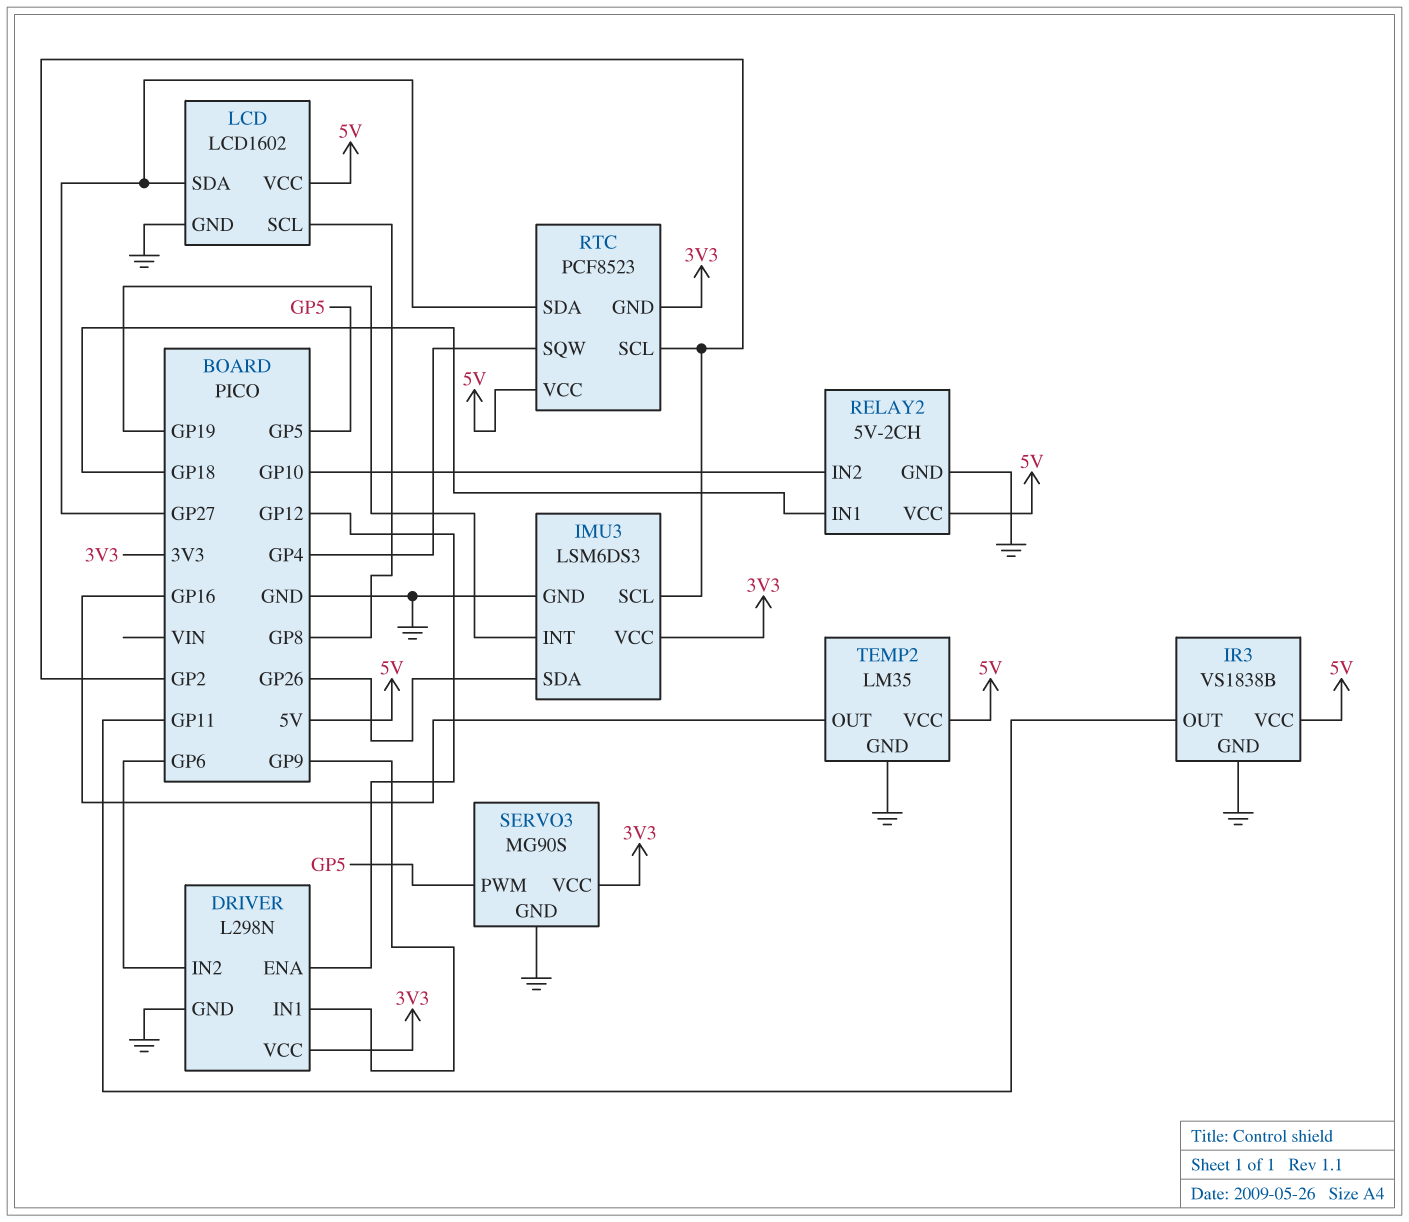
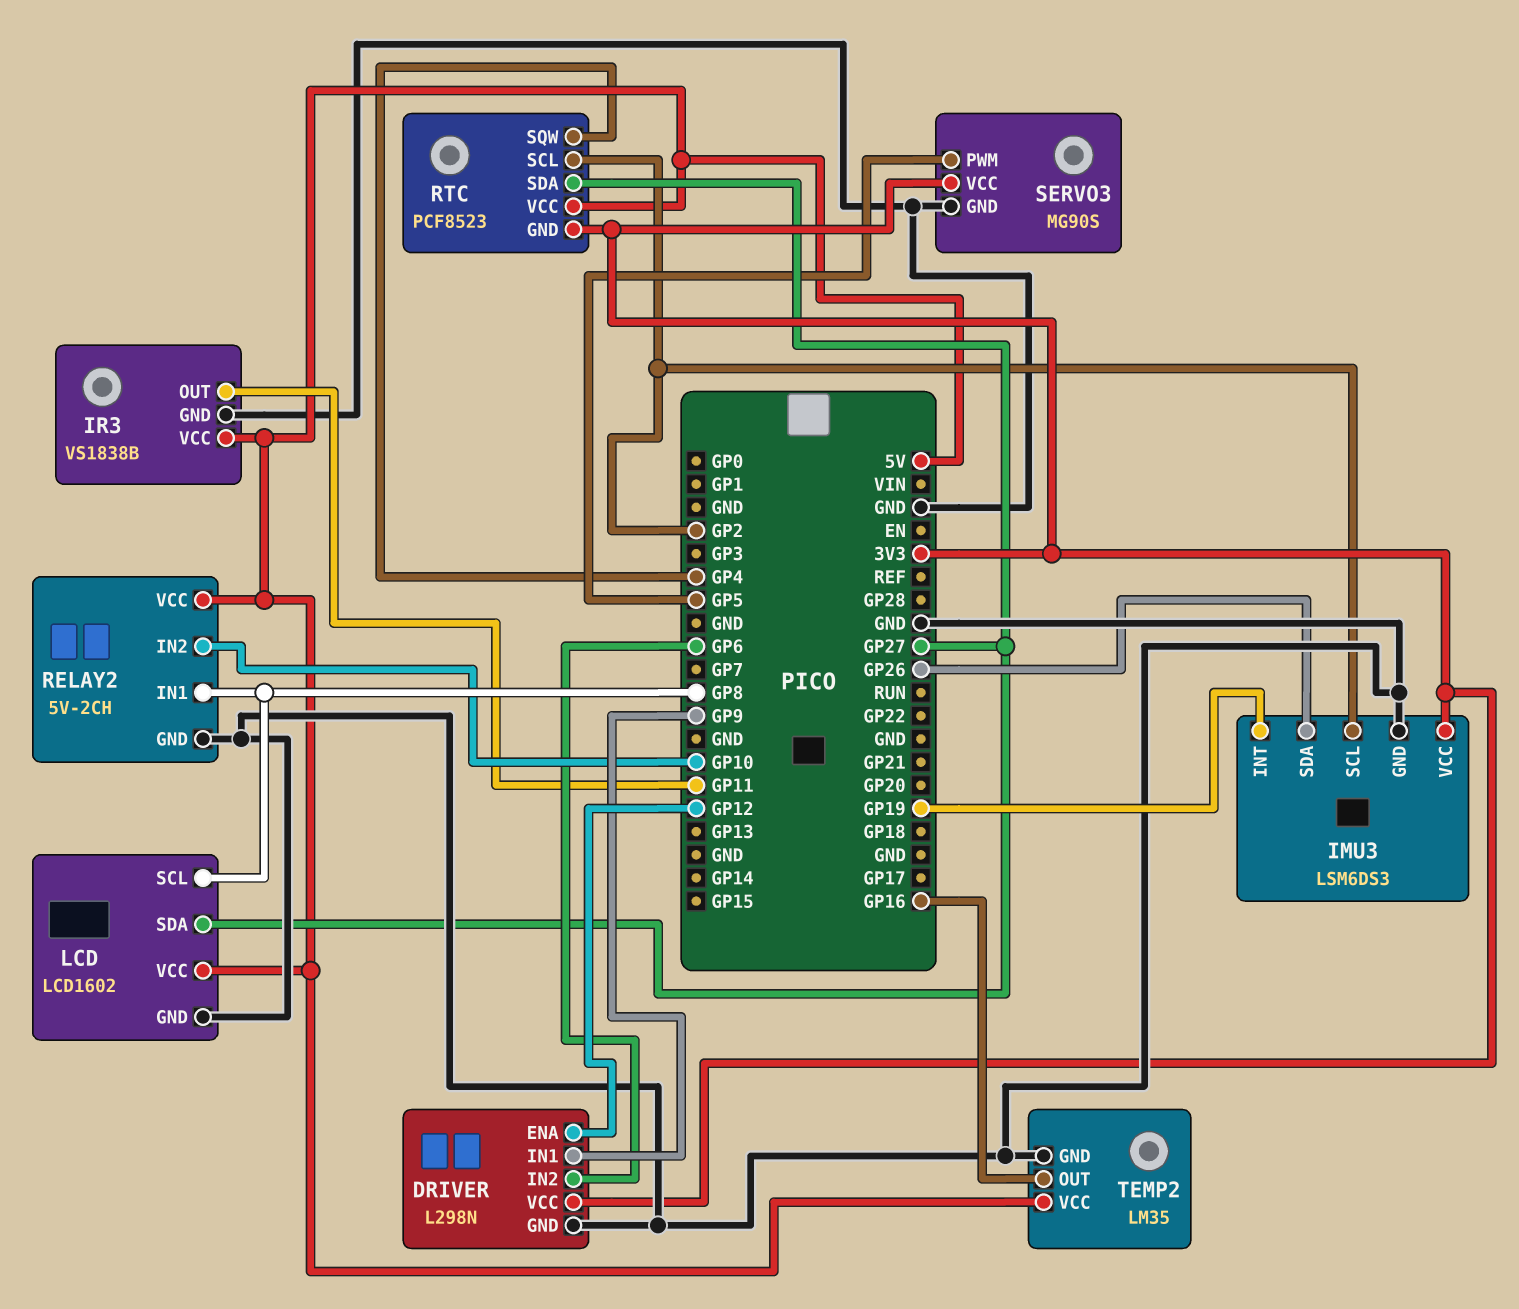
RELAY2 pin IN1: GP18 -> GP8

